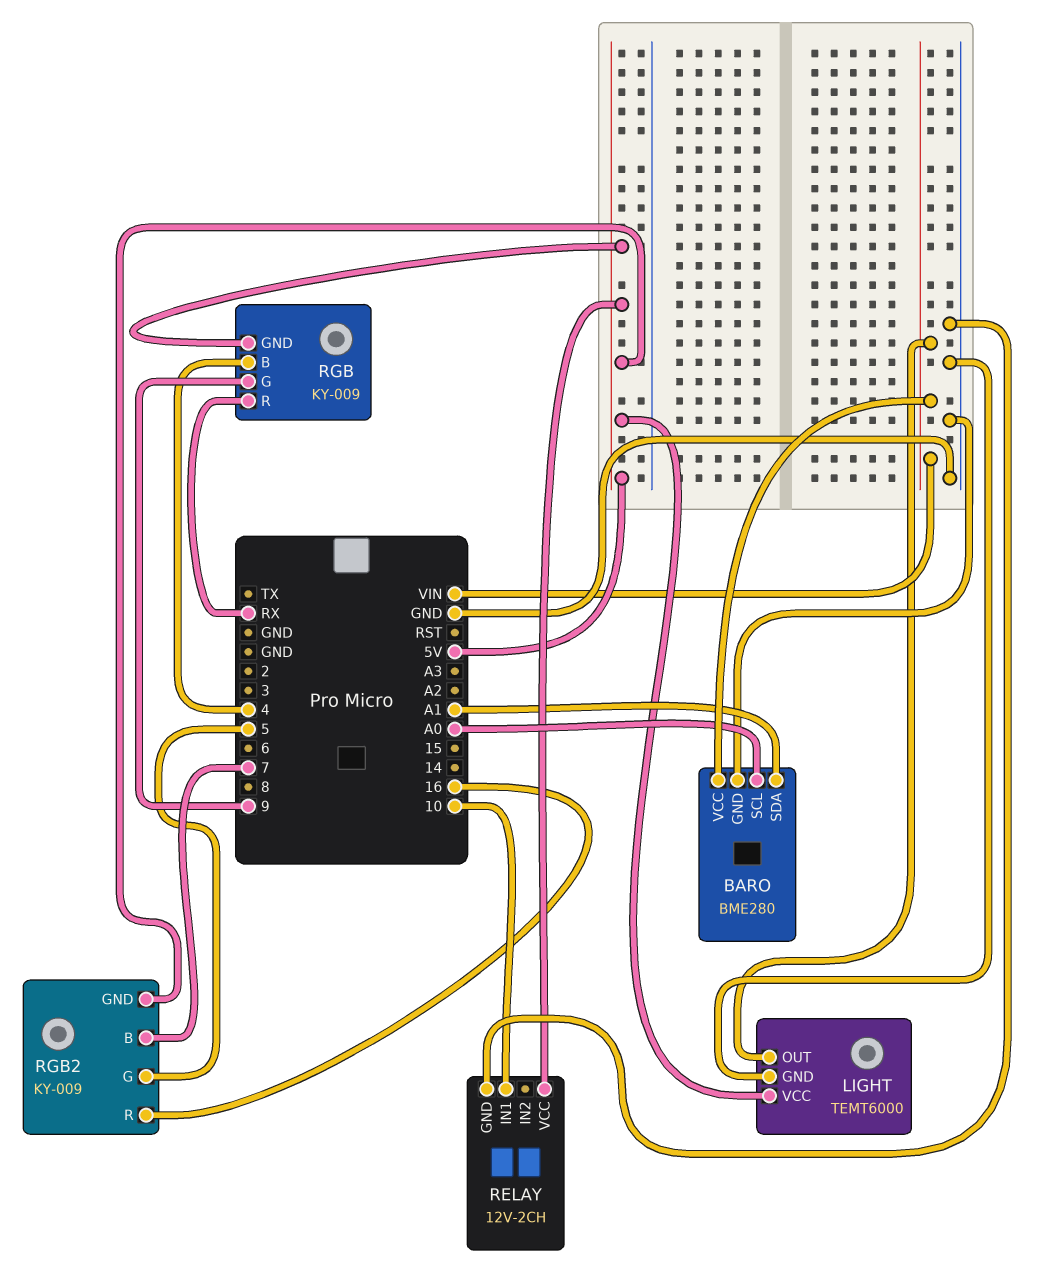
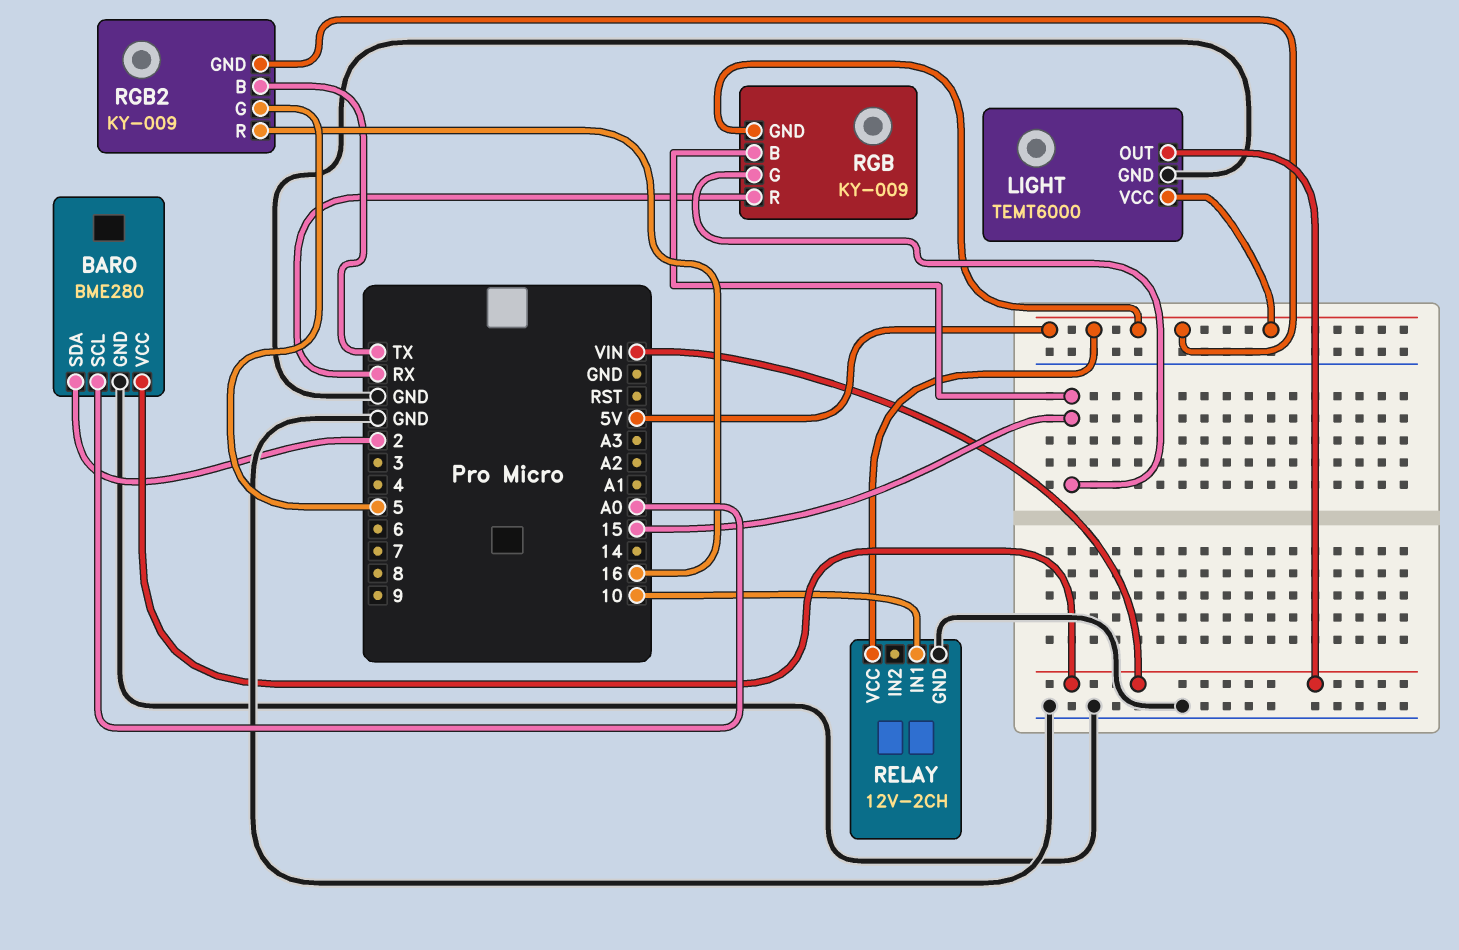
BARO pin SDA: A1 -> 2
RGB pin B: 4 -> 15
RGB pin G: 9 -> 15
RGB2 pin B: 7 -> TX

